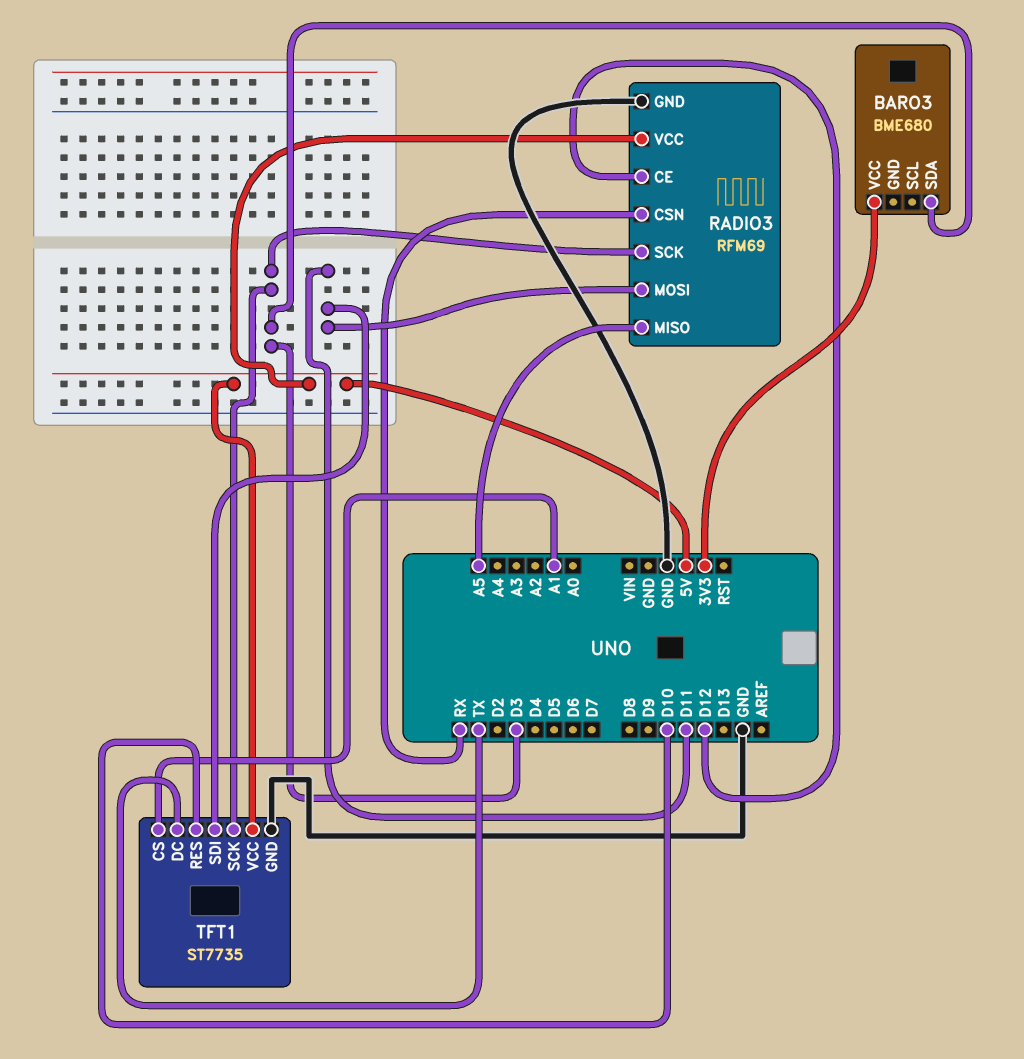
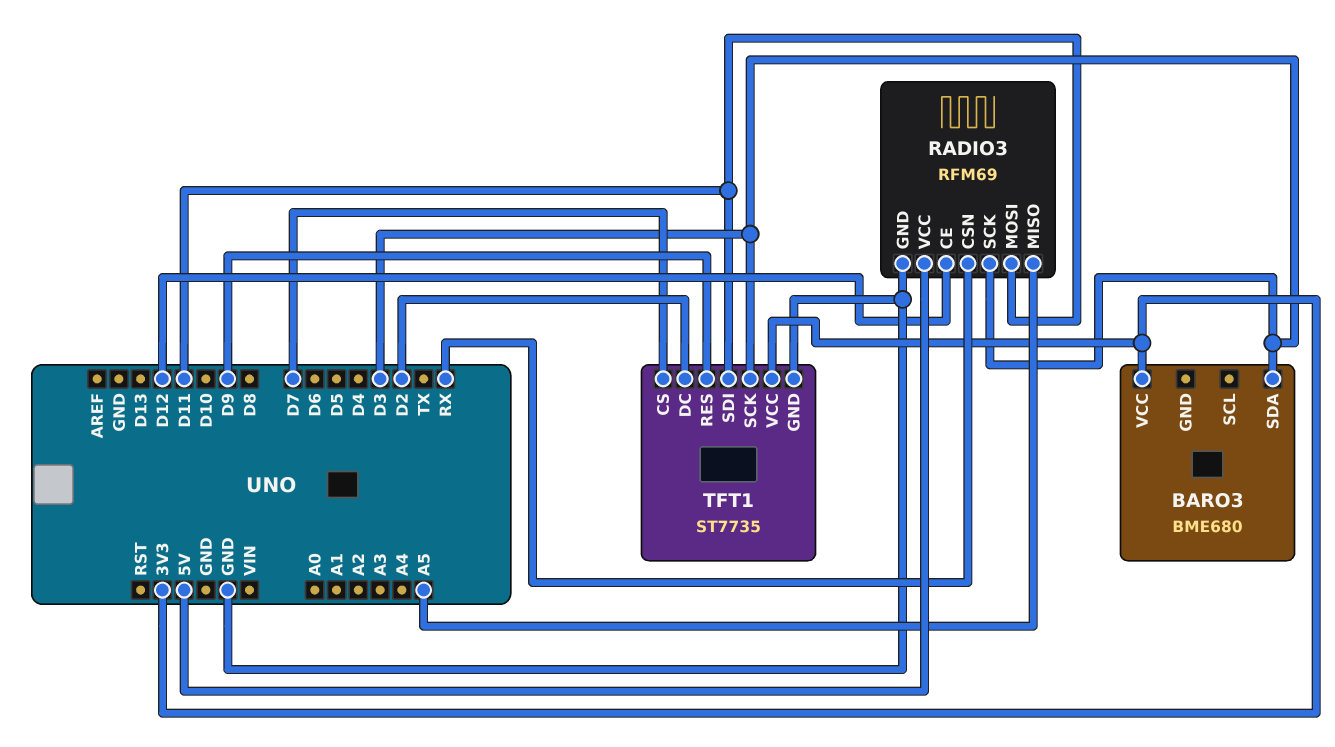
TFT1 pin CS: A1 -> D7
TFT1 pin DC: TX -> D2
TFT1 pin RES: D10 -> D9
TFT1 pin VCC: 5V -> 3V3

